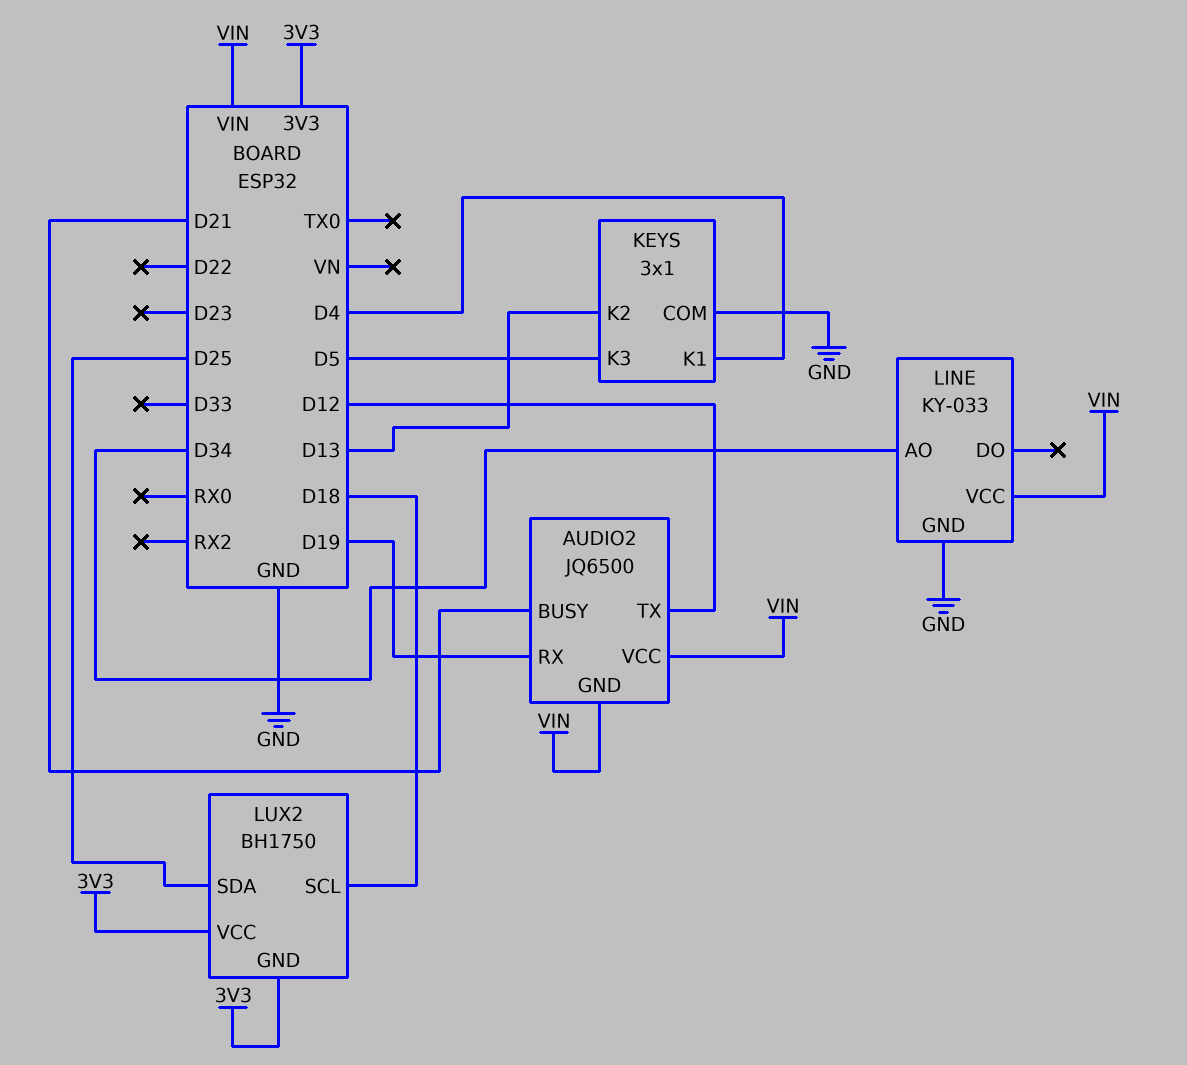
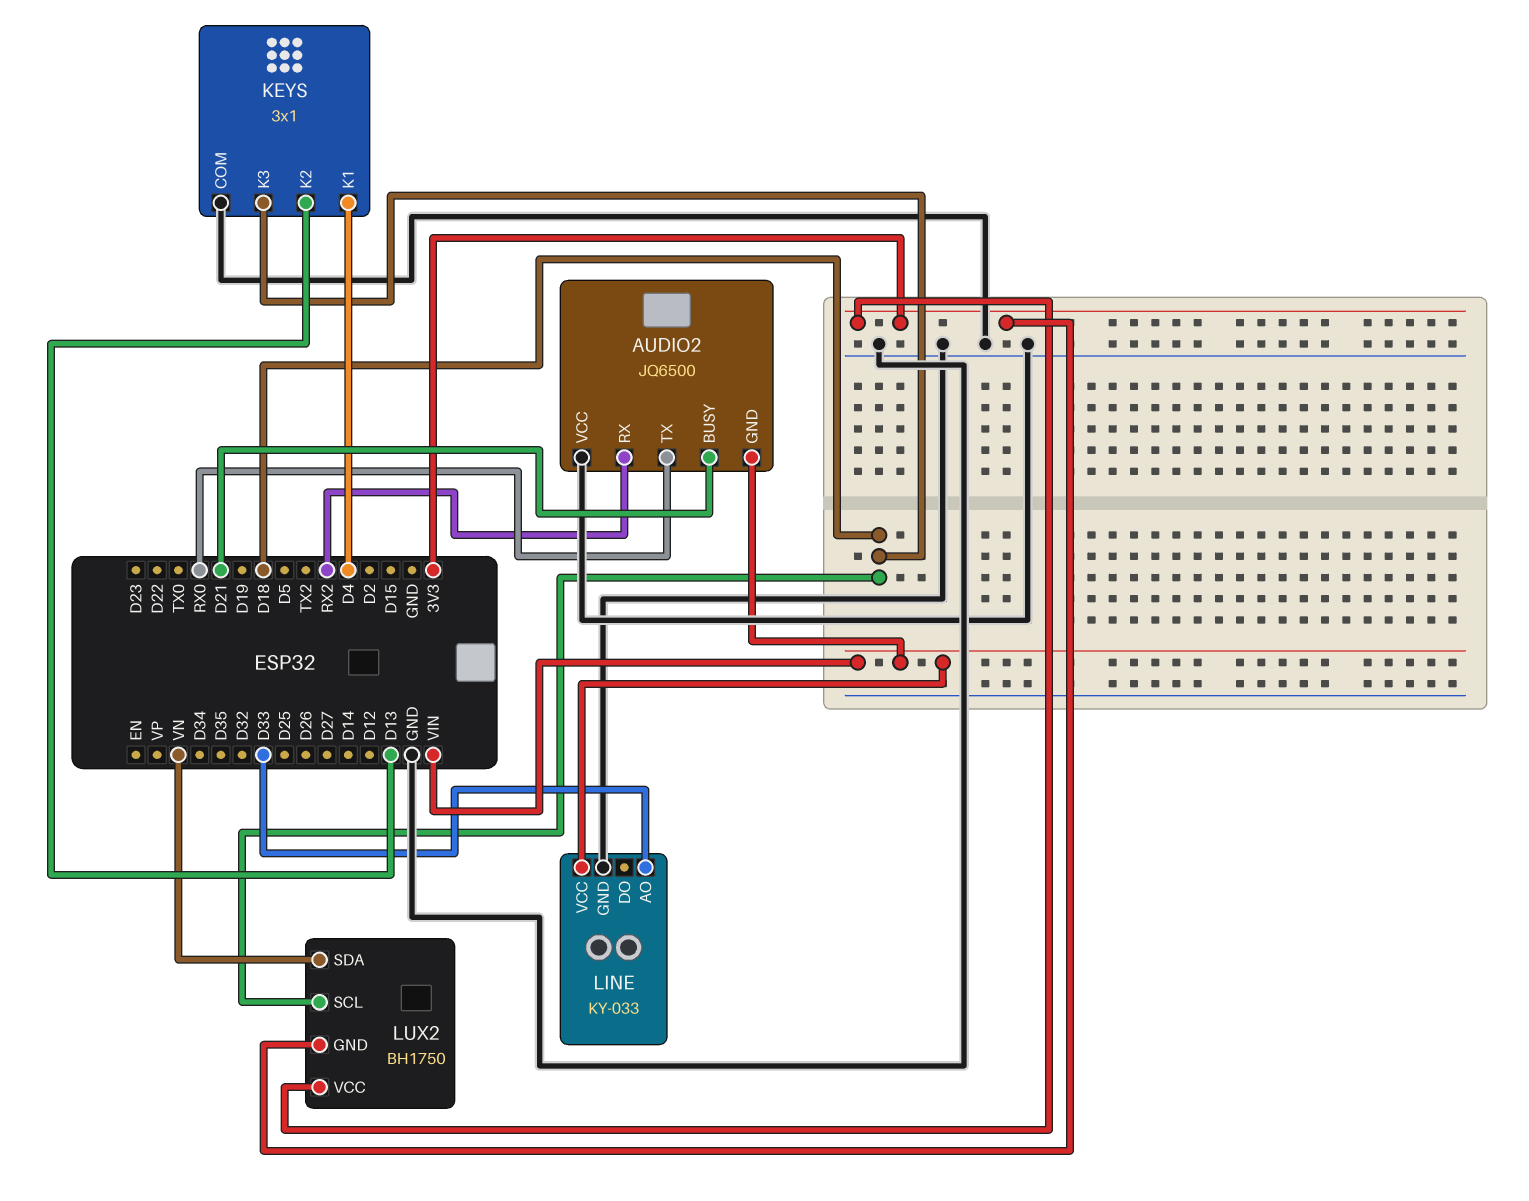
AUDIO2 pin RX: D19 -> RX2
AUDIO2 pin TX: D12 -> RX0
AUDIO2 pin VCC: VIN -> GND
KEYS pin K3: D5 -> D18
LINE pin AO: D34 -> D33
LUX2 pin SDA: D25 -> VN

